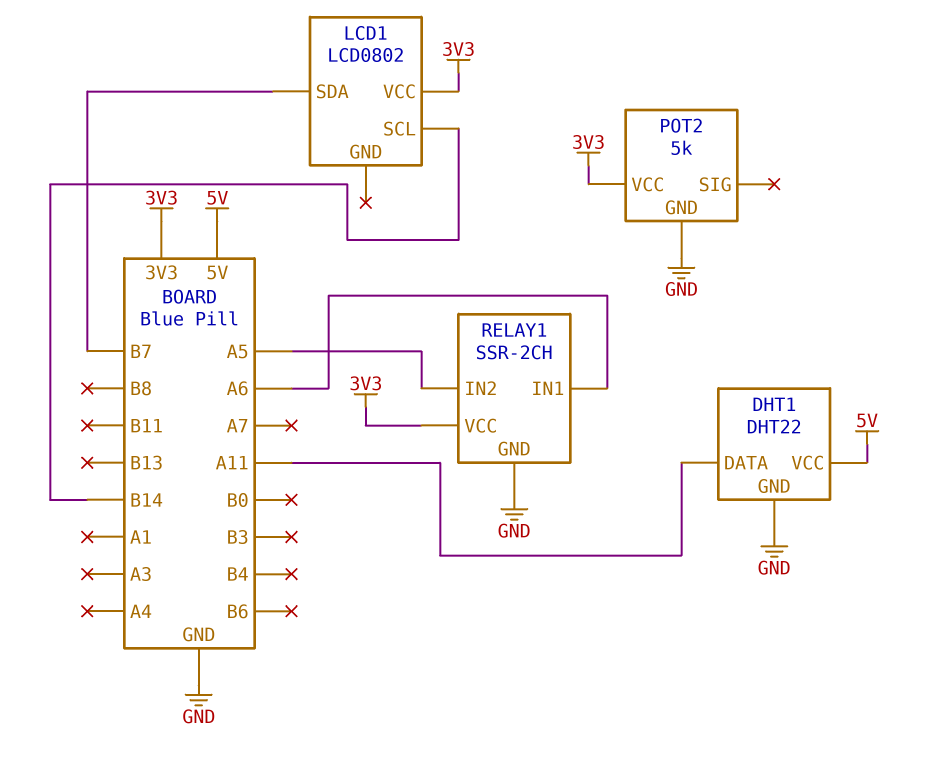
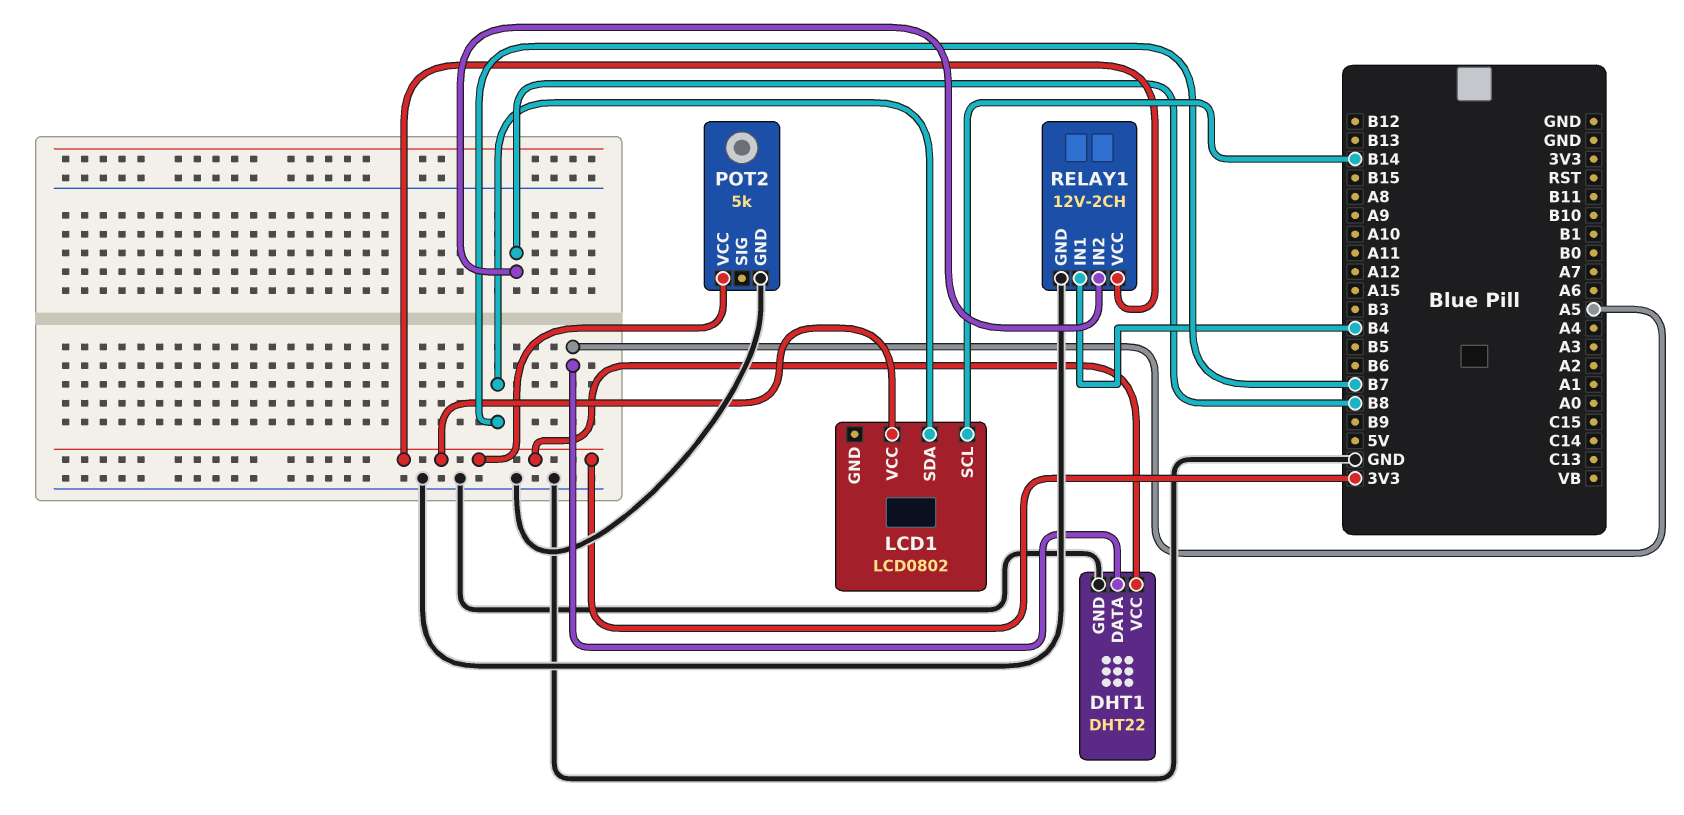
DHT1 pin DATA: A11 -> A5
DHT1 pin VCC: 5V -> 3V3
RELAY1: SSR-2CH -> 12V-2CH
RELAY1 pin IN1: A6 -> B4
RELAY1 pin IN2: A5 -> B8

